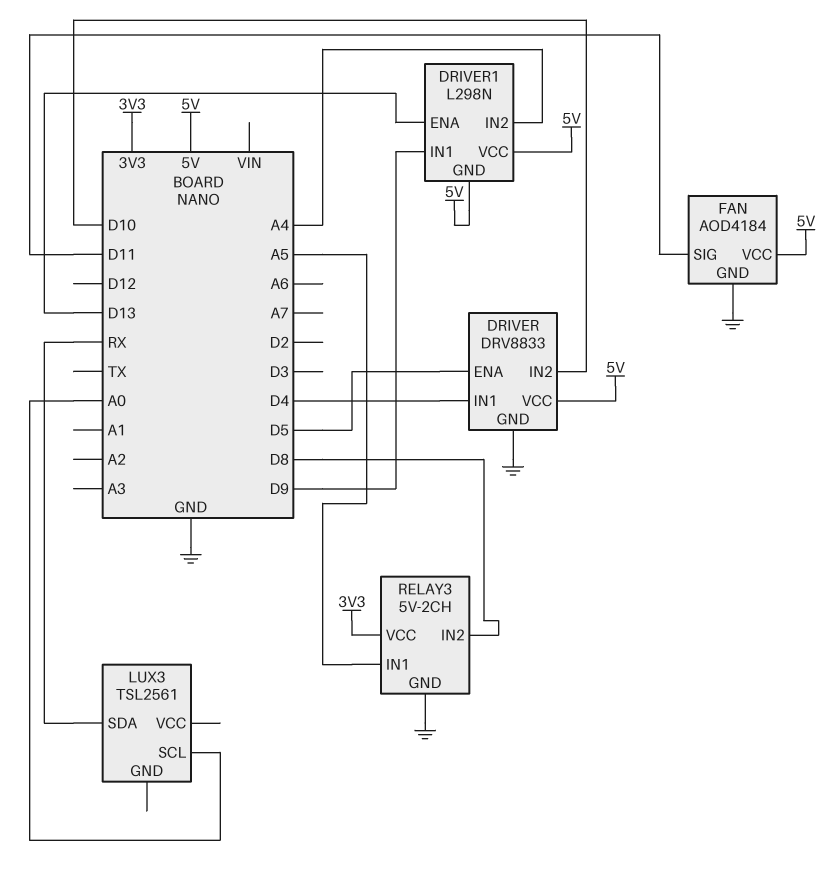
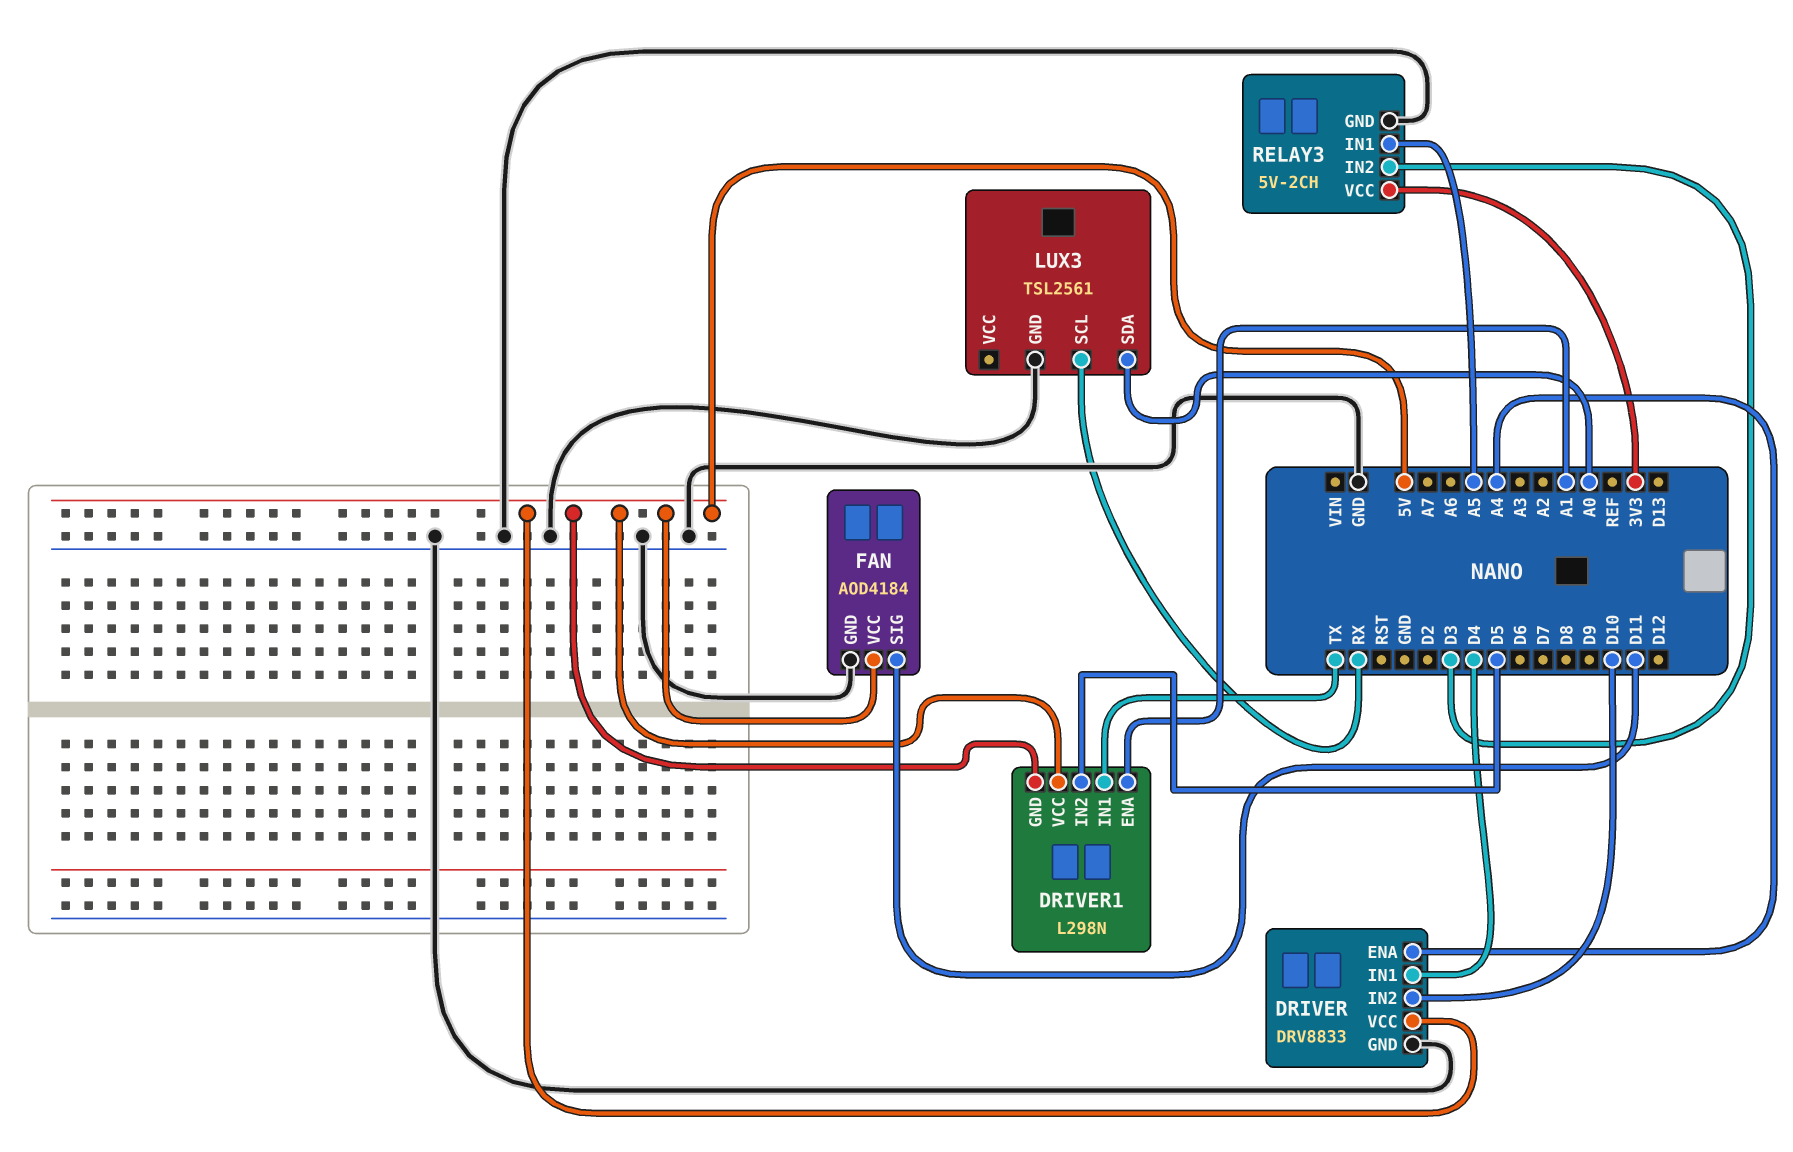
DRIVER pin ENA: D5 -> A4
DRIVER1 pin ENA: D13 -> A1
DRIVER1 pin IN1: D9 -> TX
DRIVER1 pin IN2: A4 -> D5
LUX3 pin GND: none -> GND
LUX3 pin SCL: A0 -> RX
LUX3 pin SDA: RX -> A0
RELAY3 pin IN2: D8 -> D3

